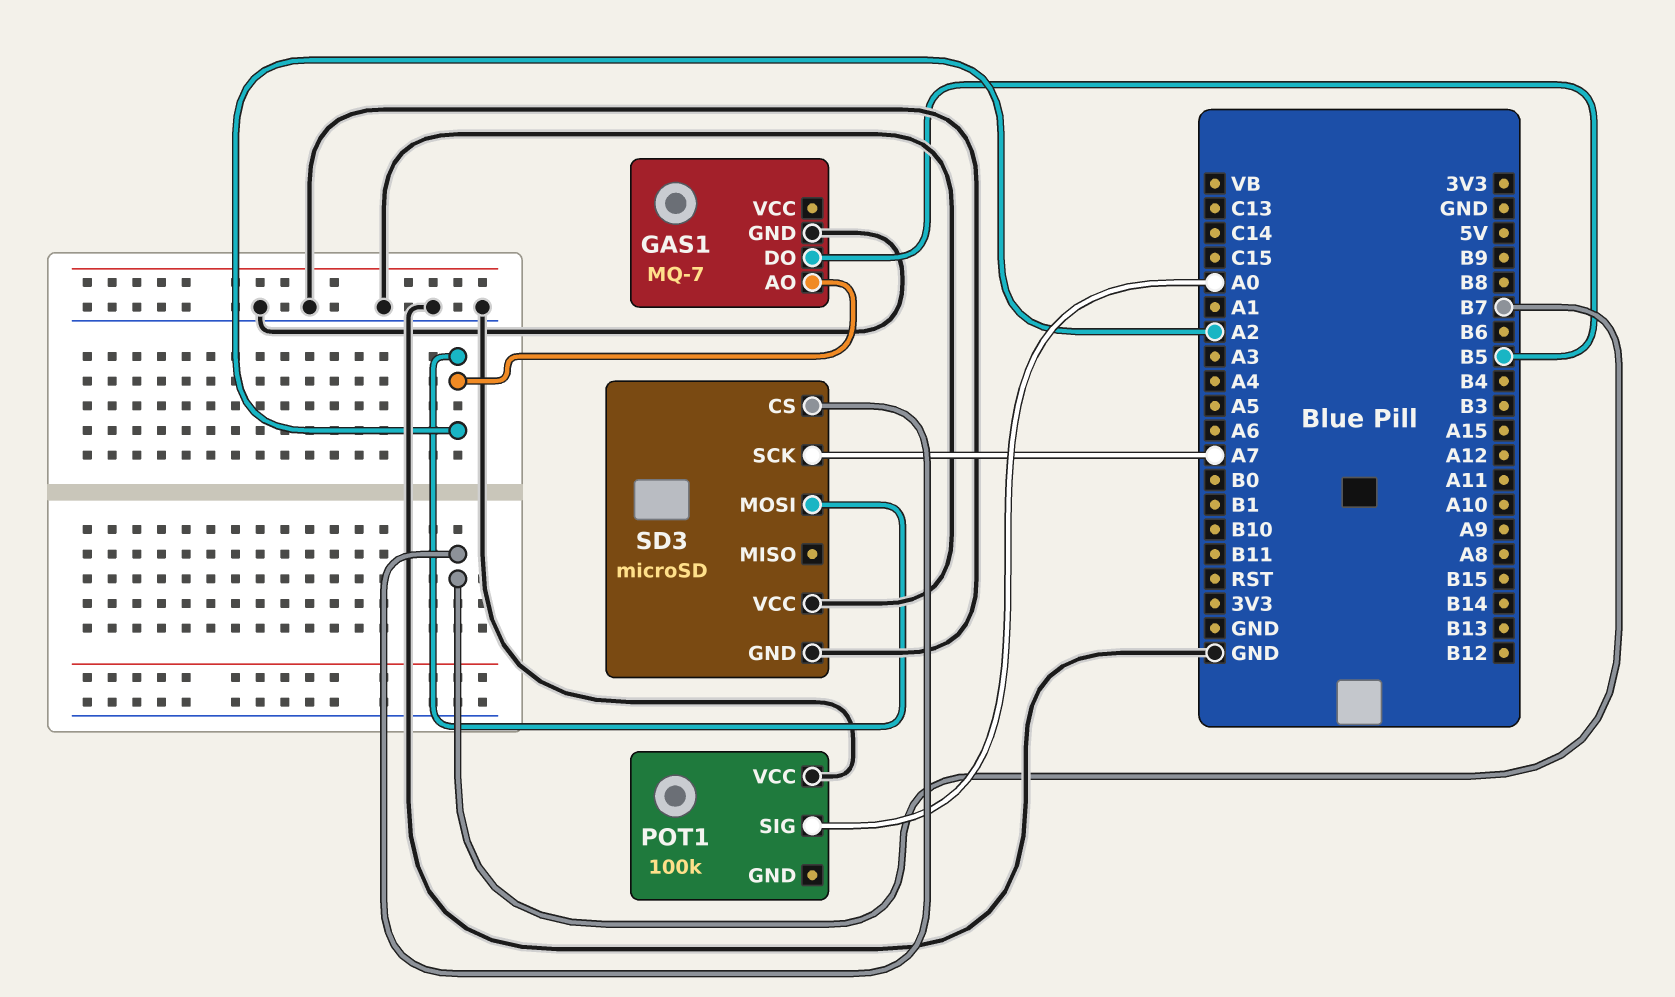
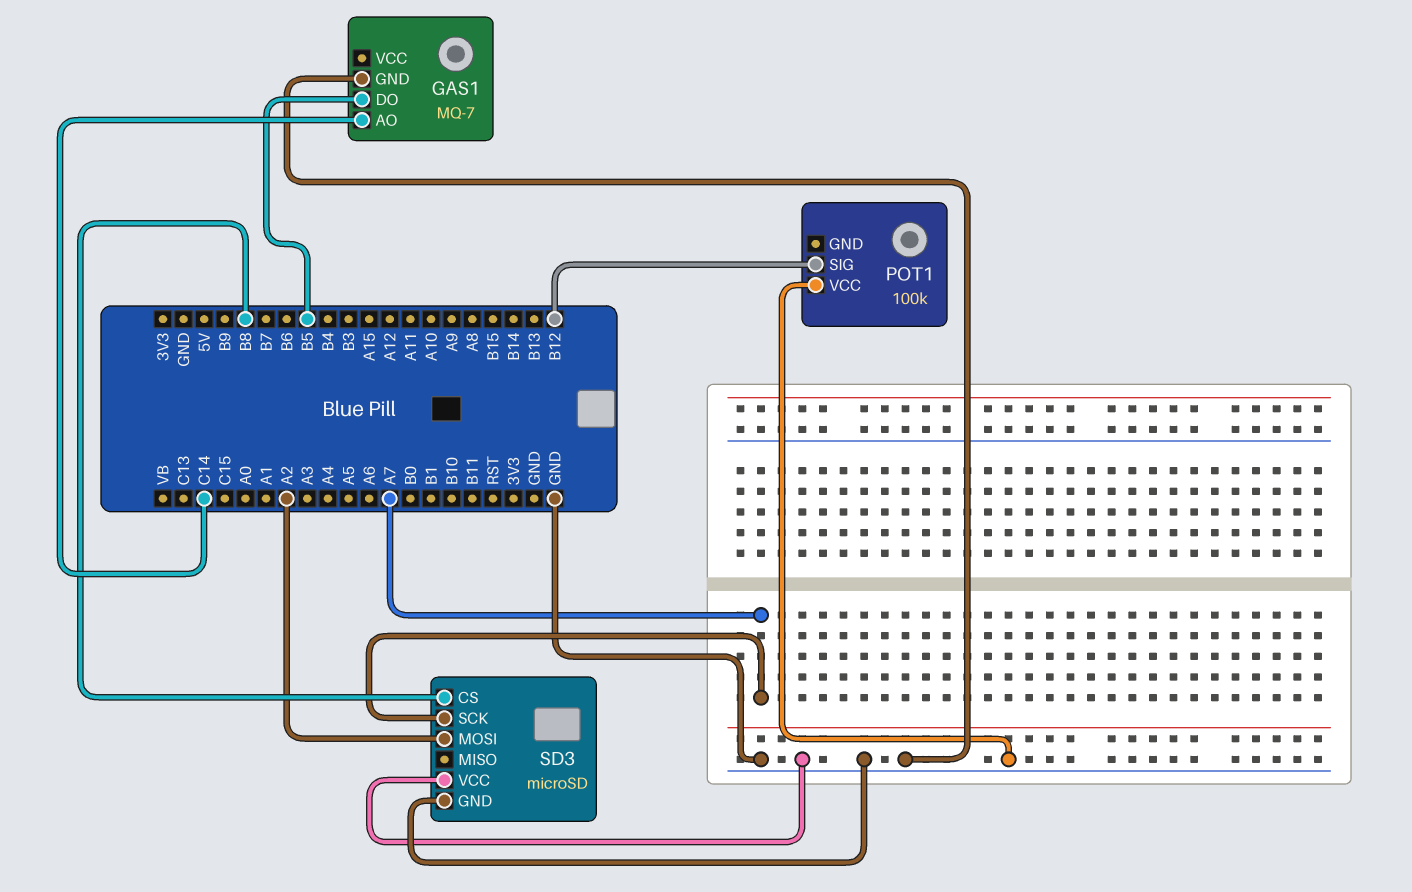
GAS1 pin AO: A2 -> C14
POT1 pin SIG: A0 -> B12
SD3 pin CS: B7 -> B8

